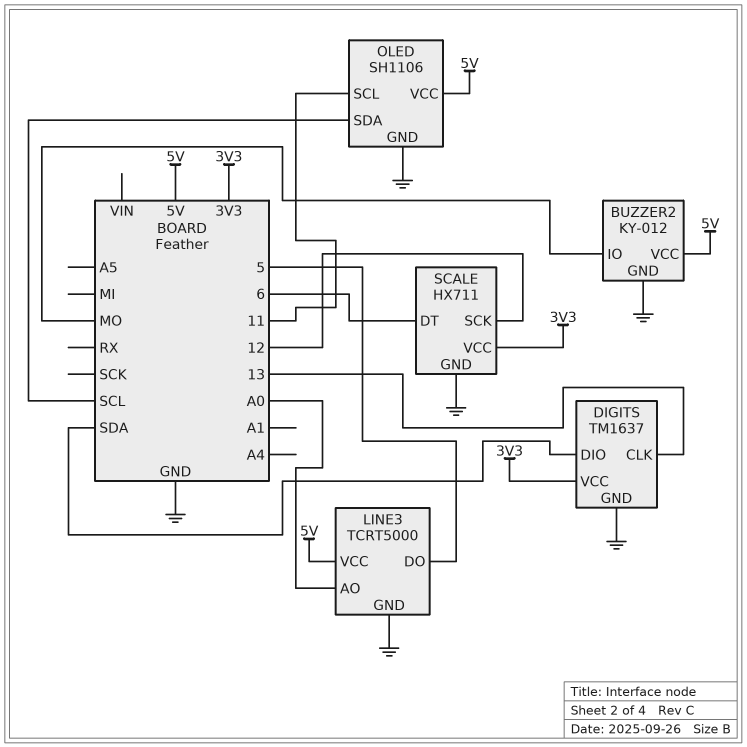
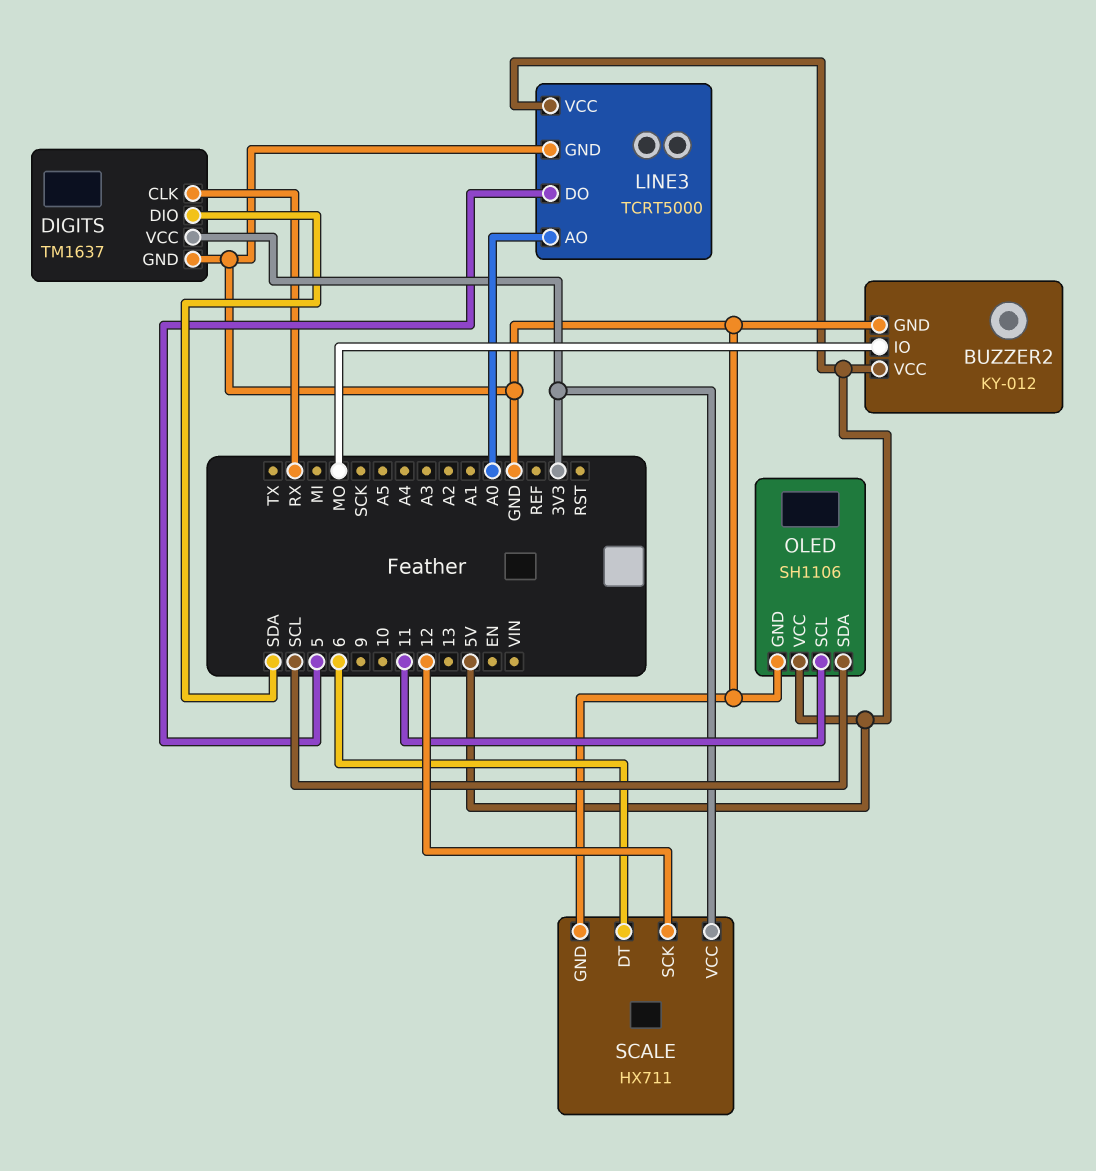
DIGITS pin CLK: 13 -> RX

